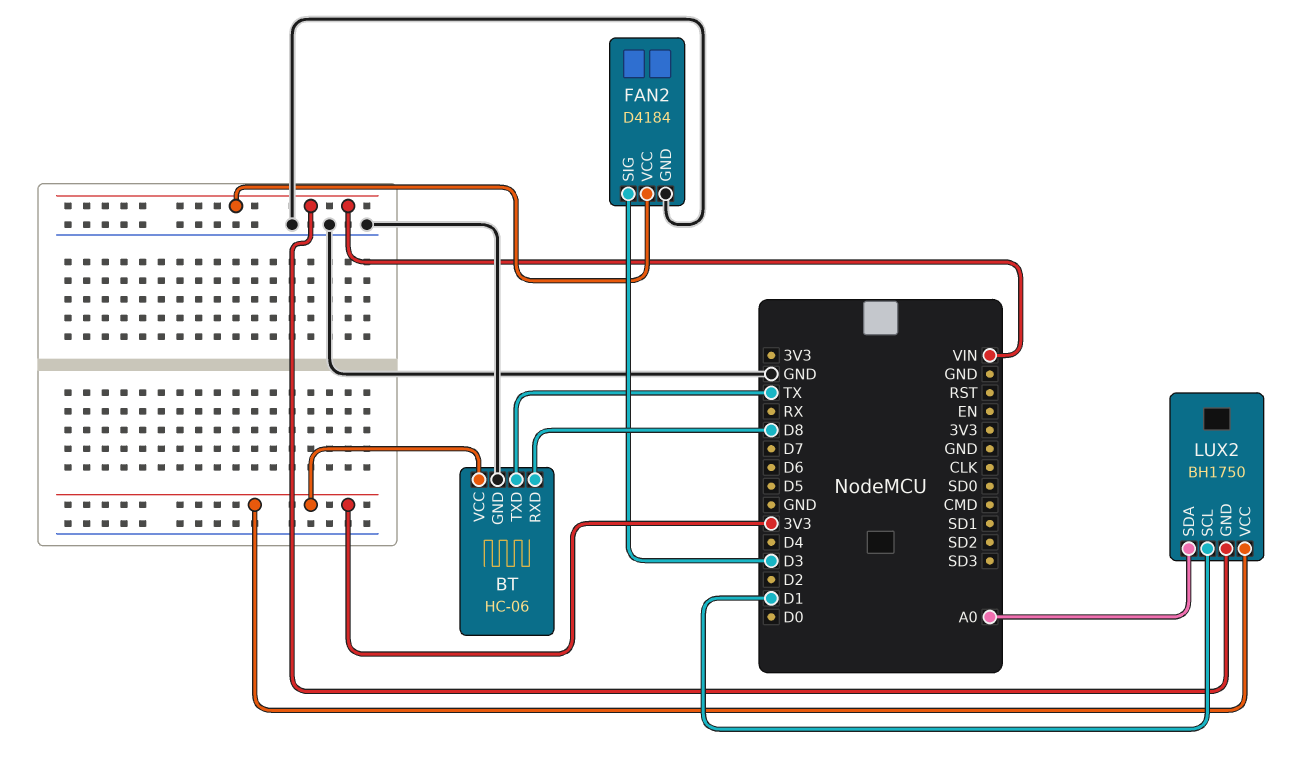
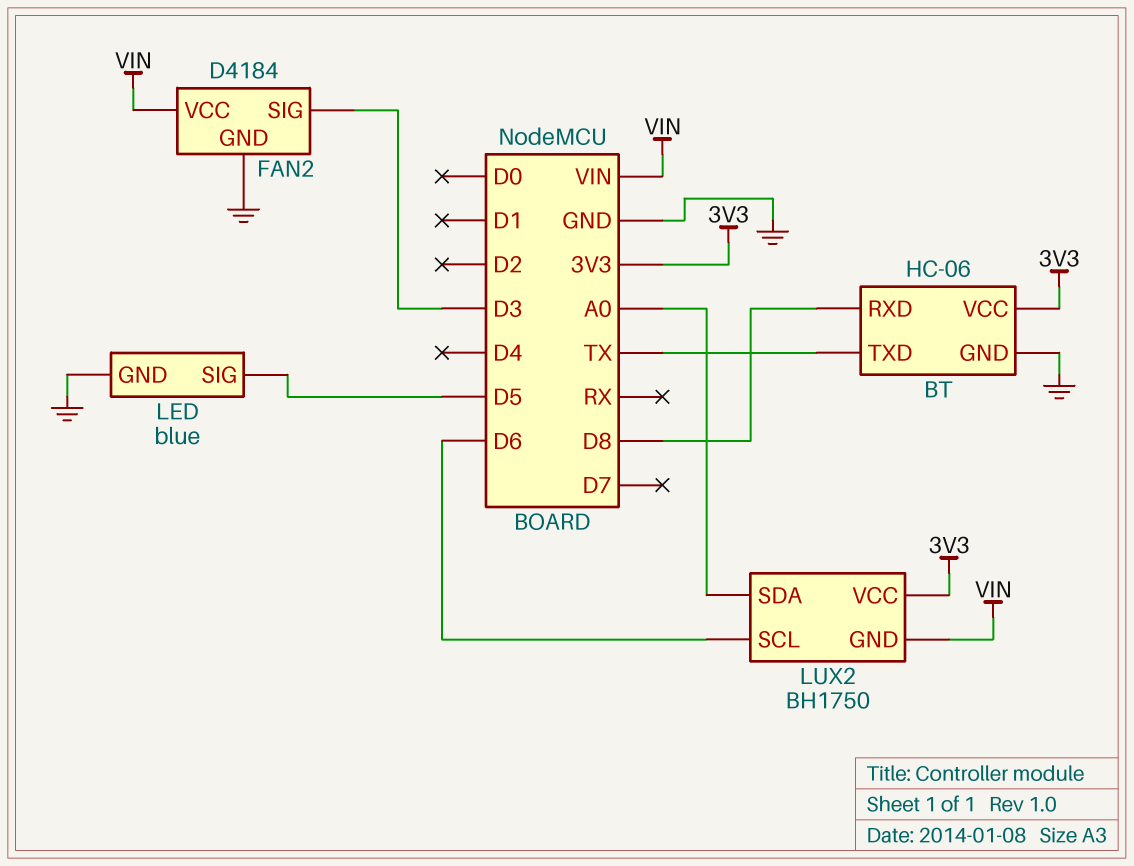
LED: none -> blue
LED pin GND: none -> GND
LED pin SIG: none -> D5
LUX2 pin SCL: D1 -> D6

